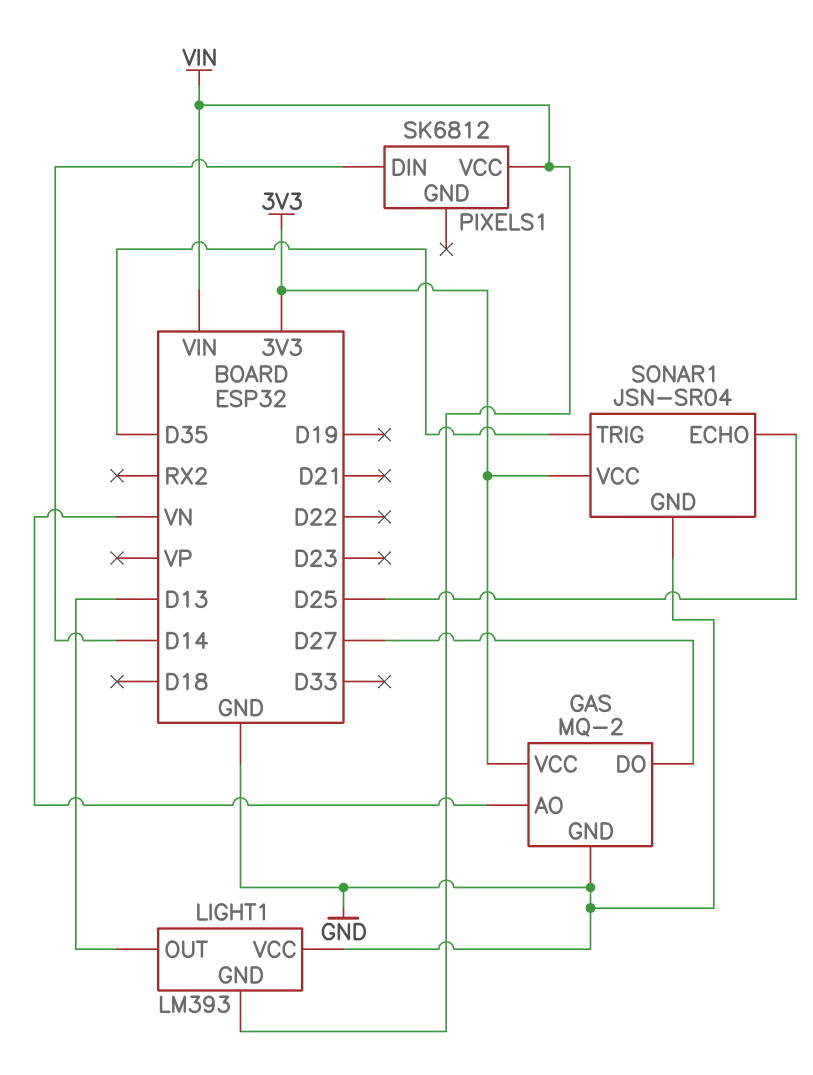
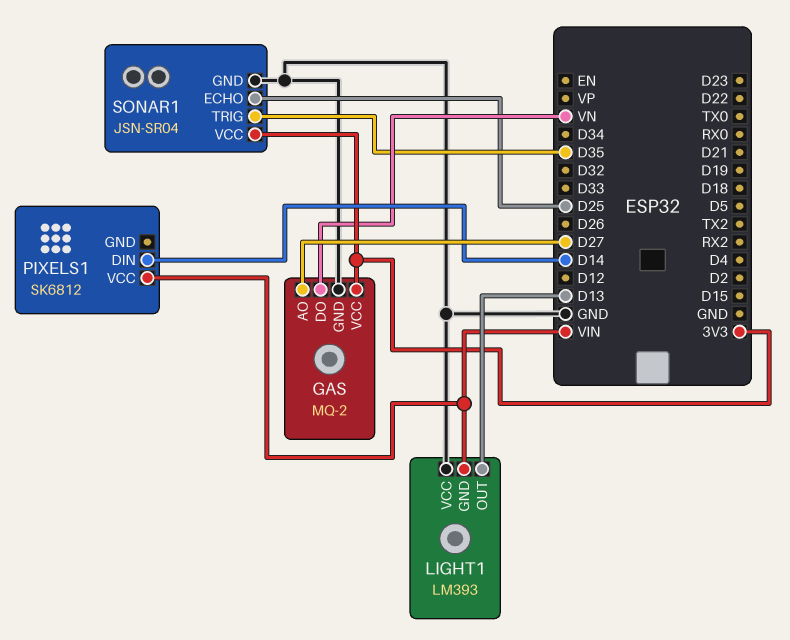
GAS pin AO: VN -> D27
GAS pin DO: D27 -> VN

